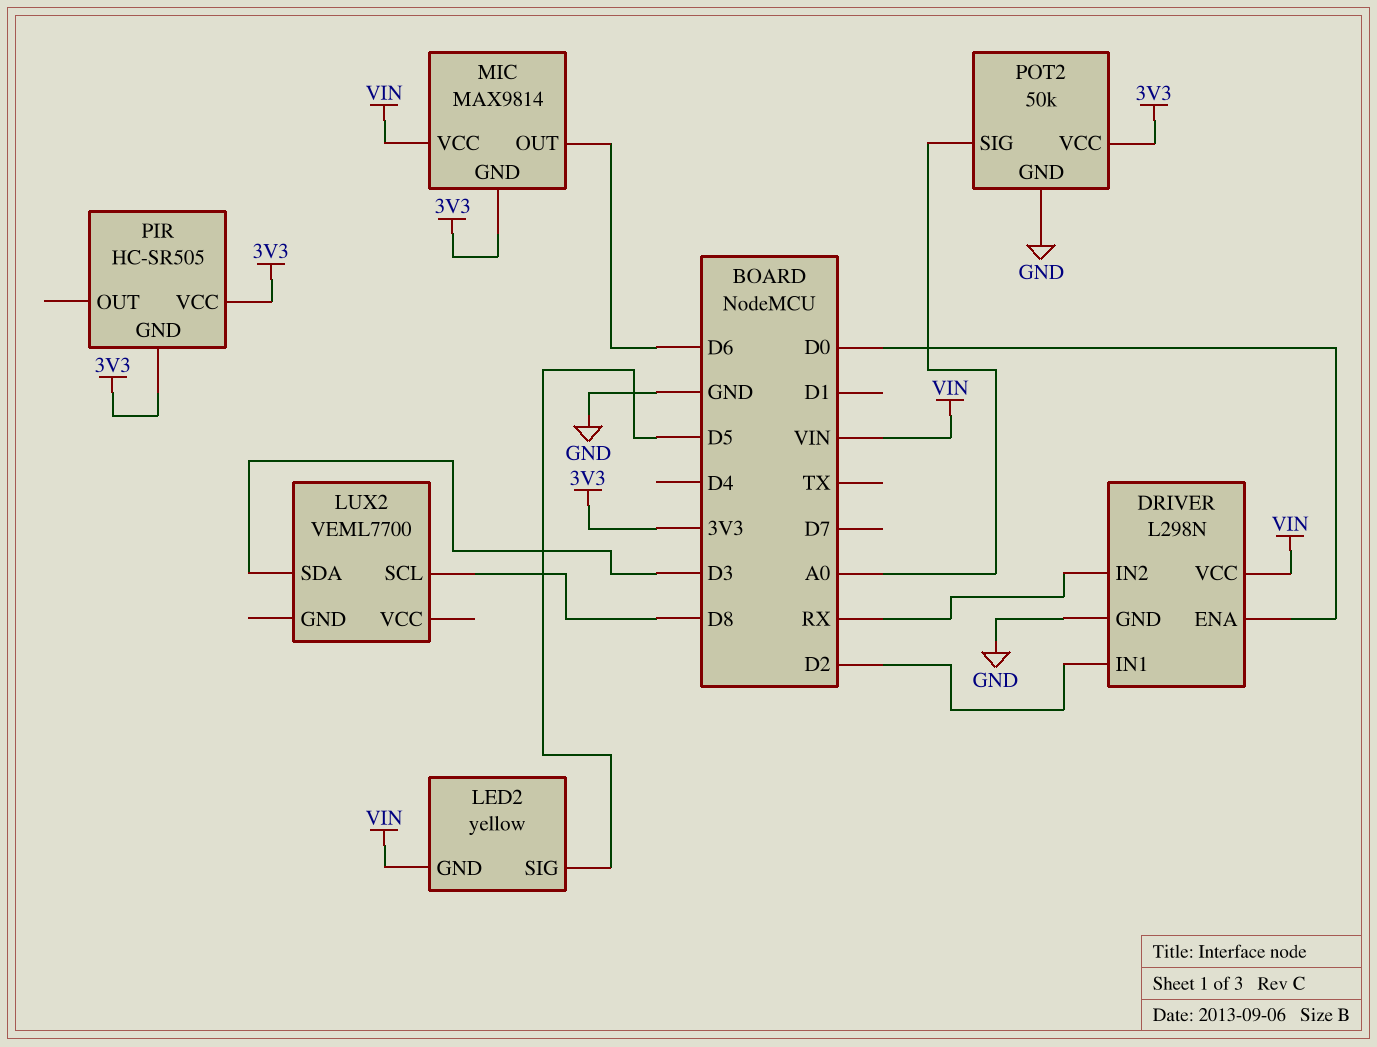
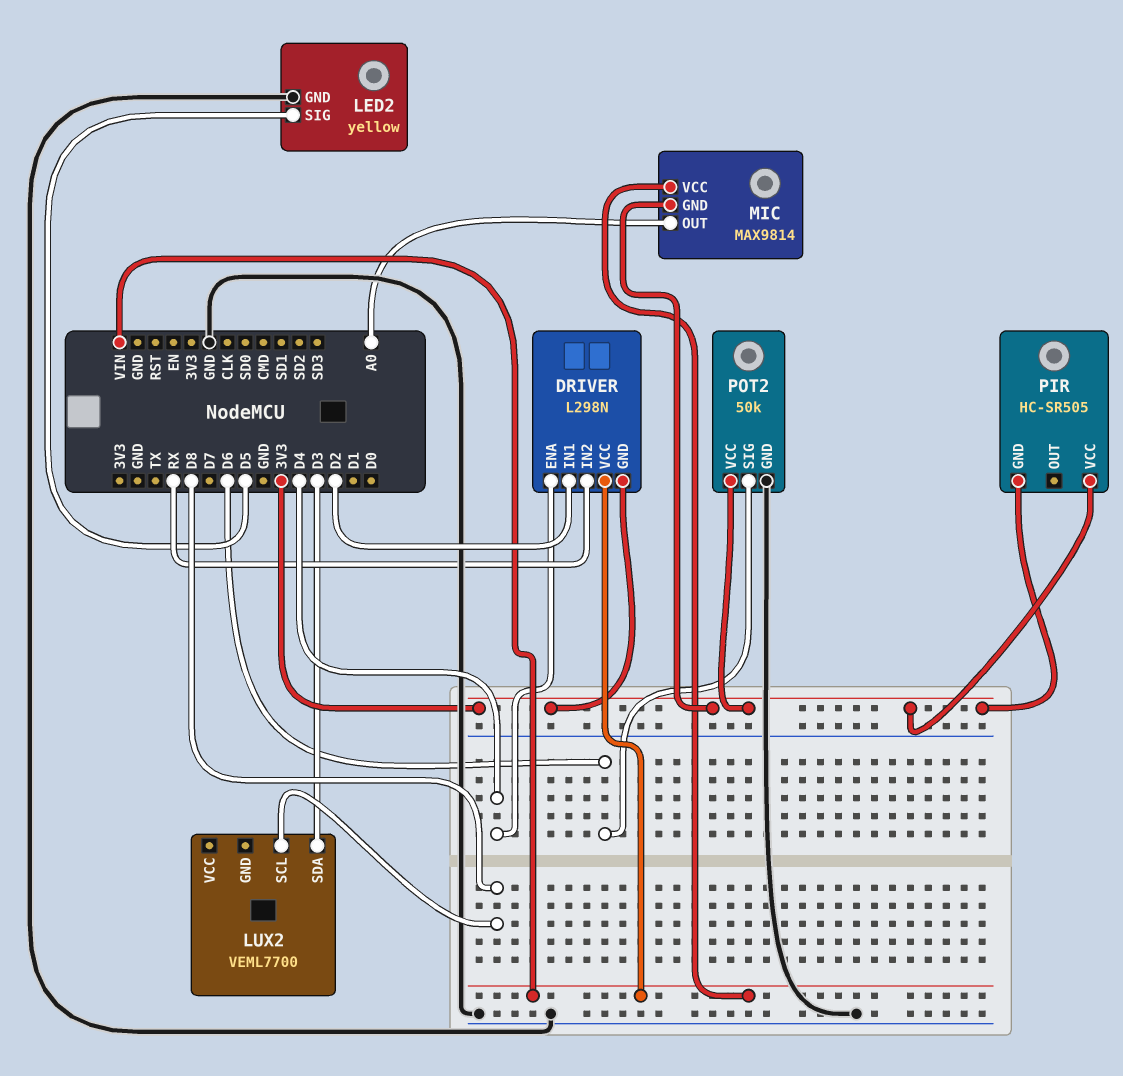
DRIVER pin ENA: D0 -> D4
DRIVER pin GND: GND -> 3V3
LED2 pin GND: VIN -> GND
MIC pin OUT: D6 -> A0
POT2 pin SIG: A0 -> D6

